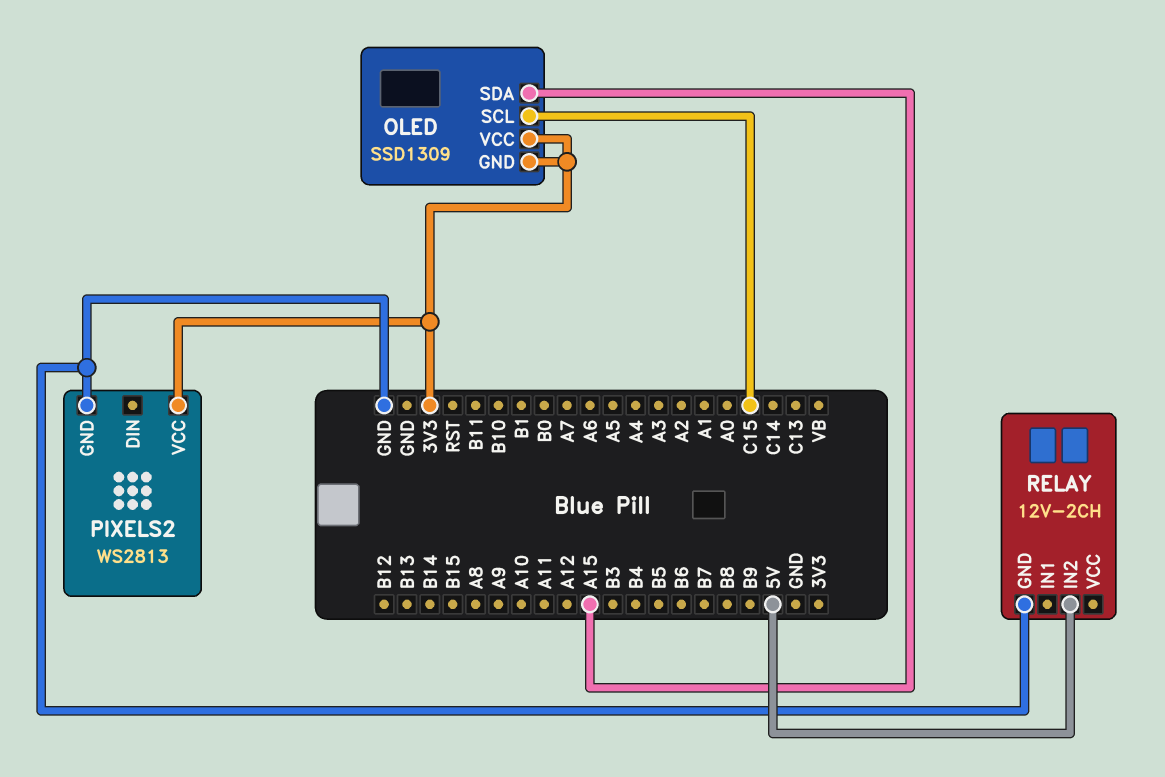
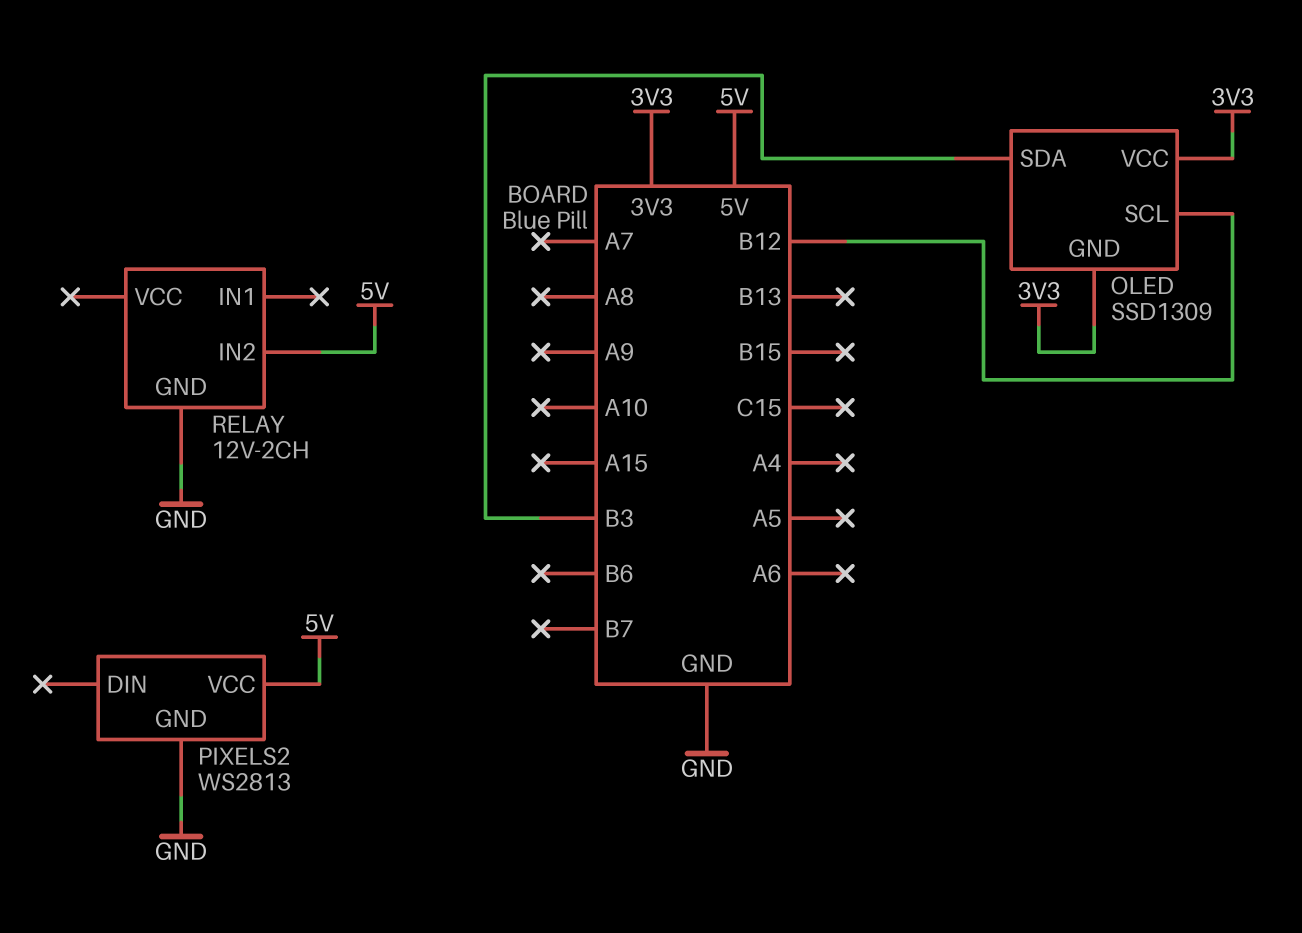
OLED pin SCL: C15 -> B12
OLED pin SDA: A15 -> B3
PIXELS2 pin VCC: 3V3 -> 5V

